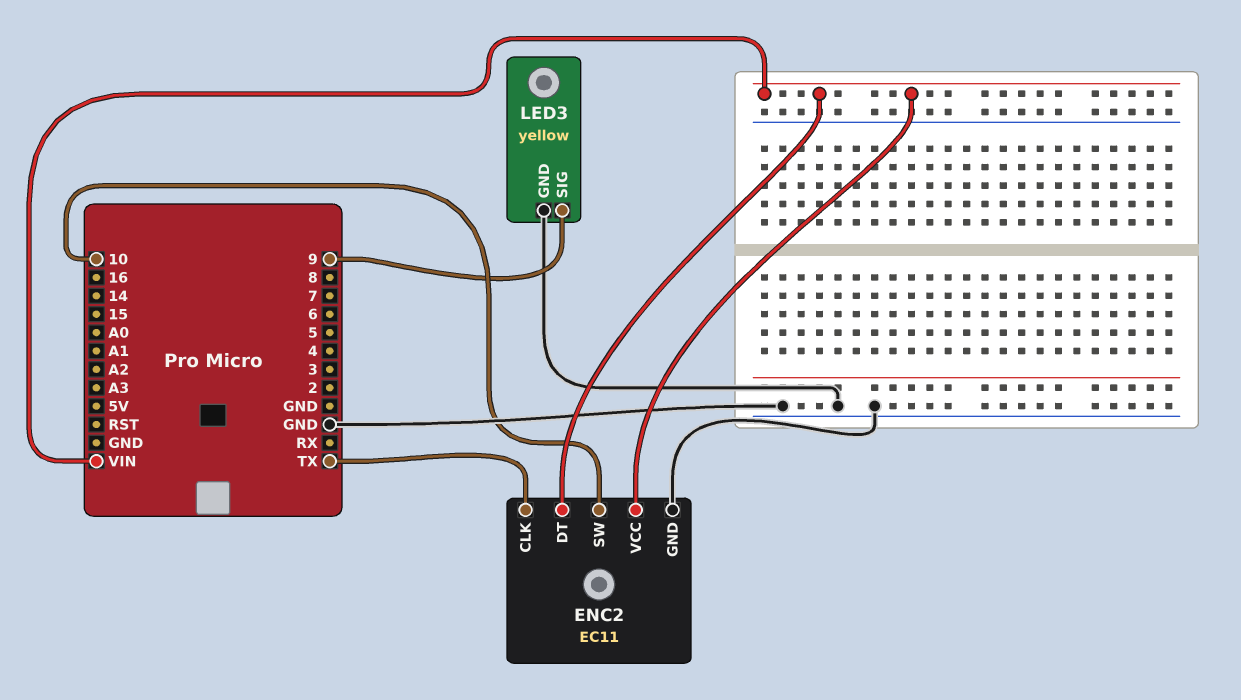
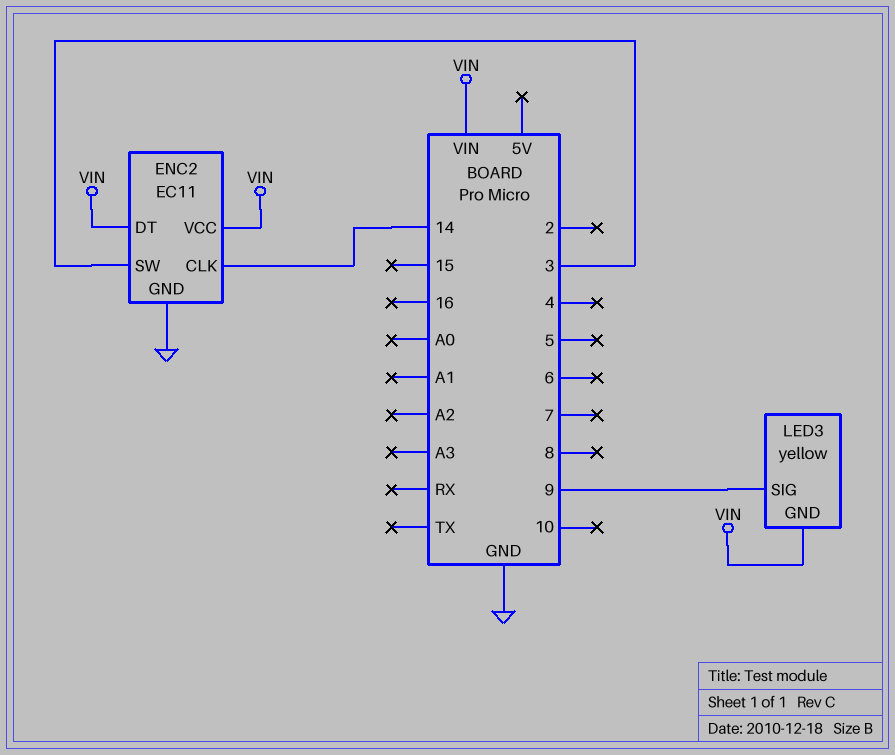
ENC2 pin CLK: TX -> 14
ENC2 pin SW: 10 -> 3
LED3 pin GND: GND -> VIN

